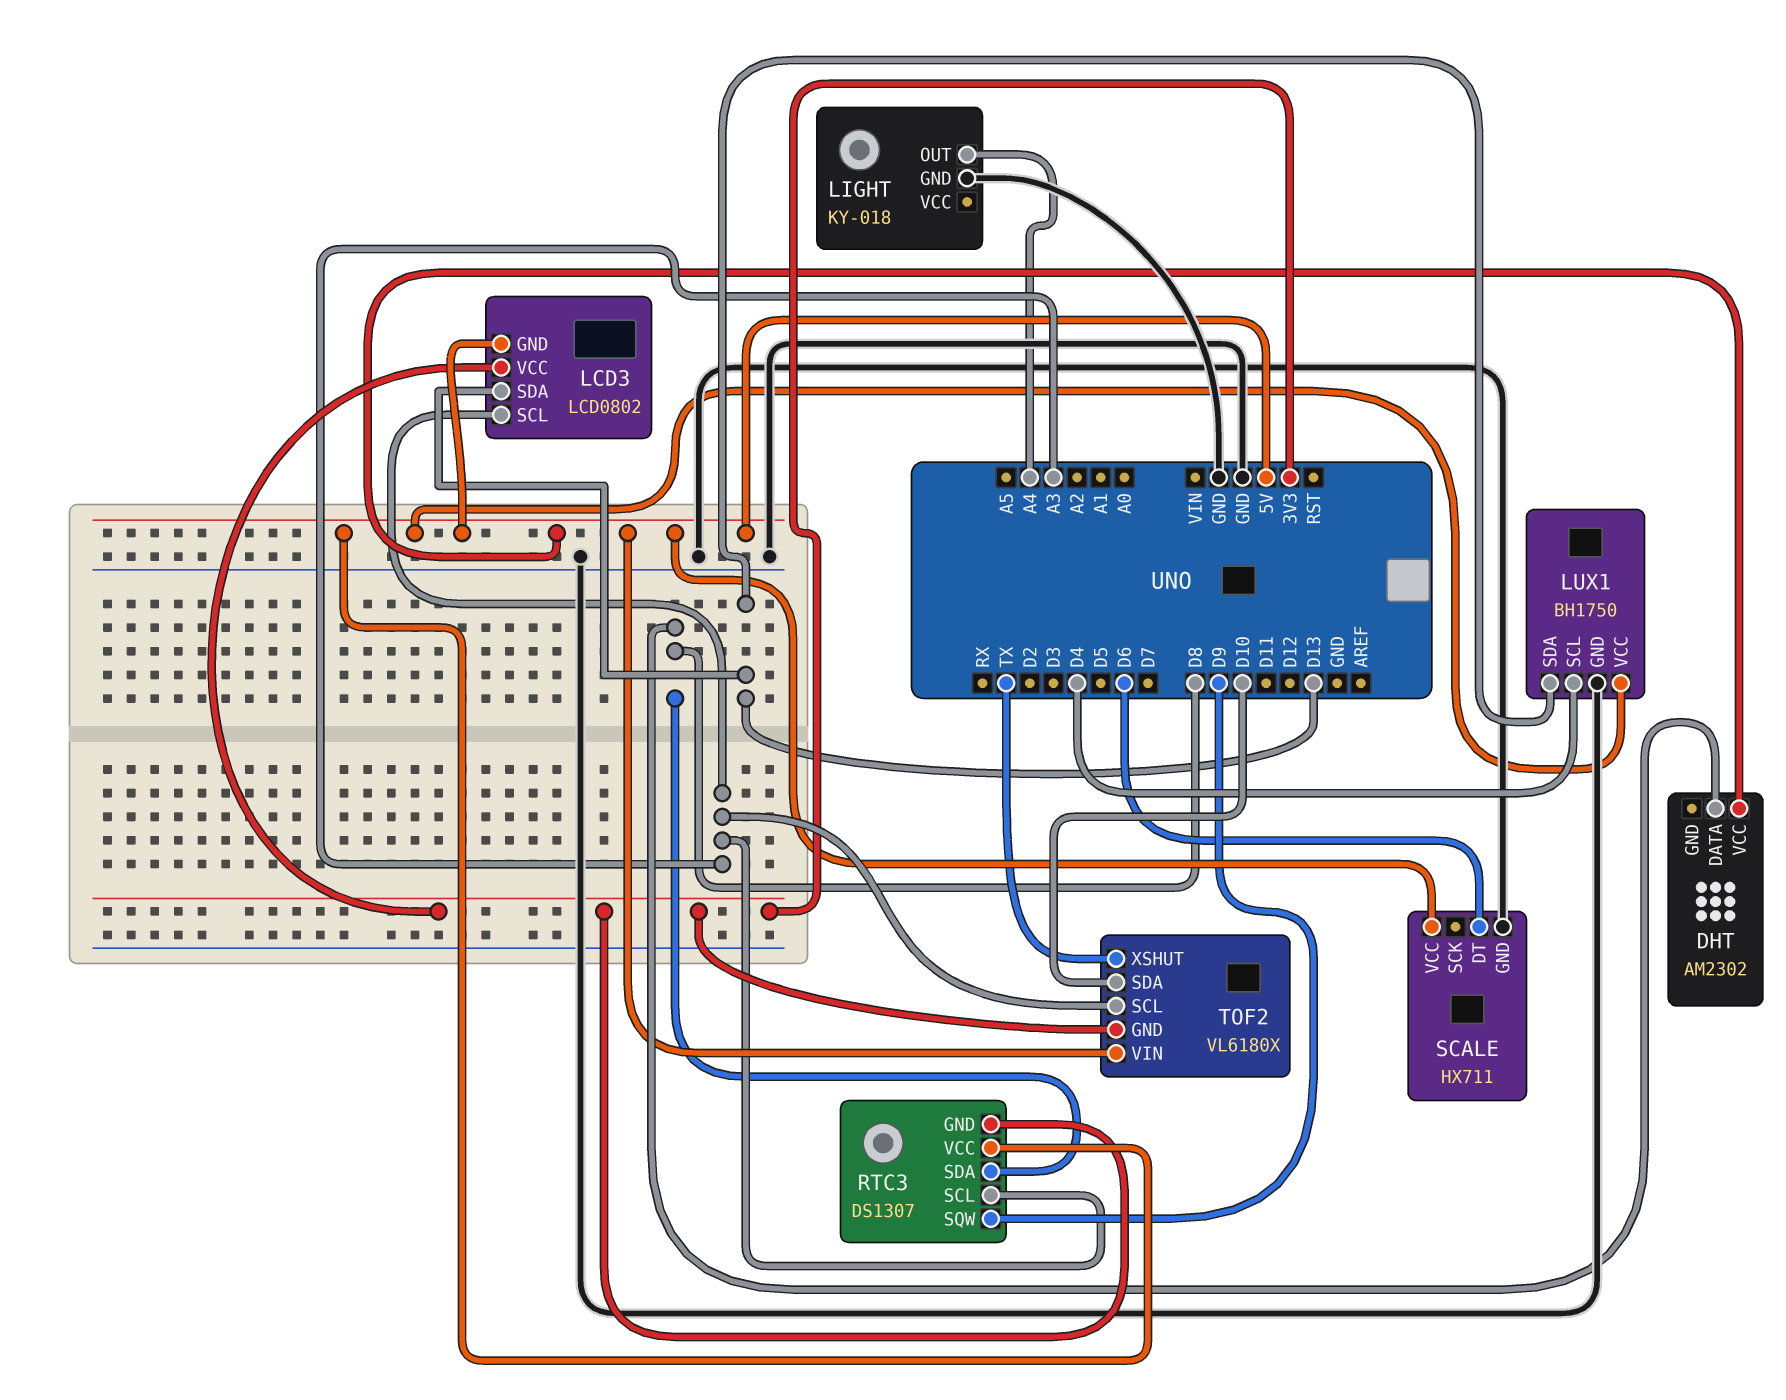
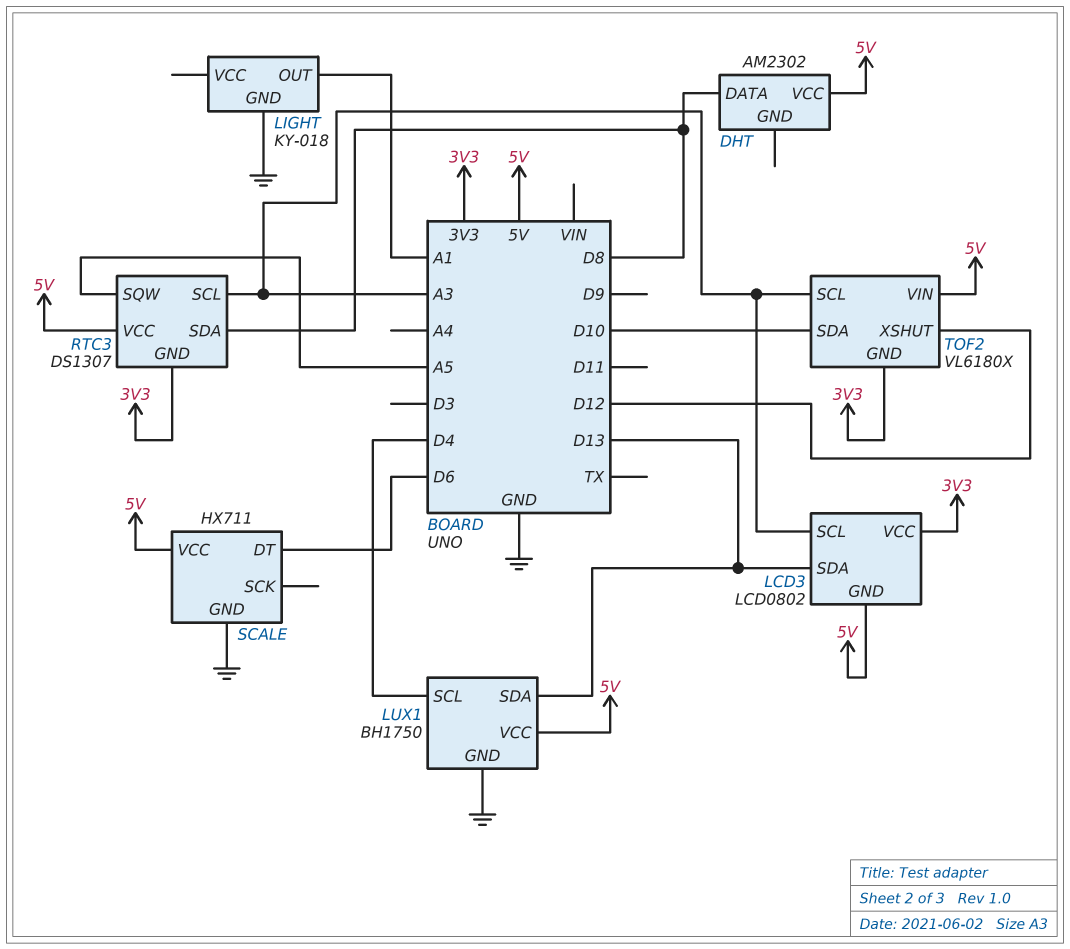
LIGHT pin OUT: A4 -> A1
RTC3 pin SQW: D9 -> A5
TOF2 pin XSHUT: TX -> D12

